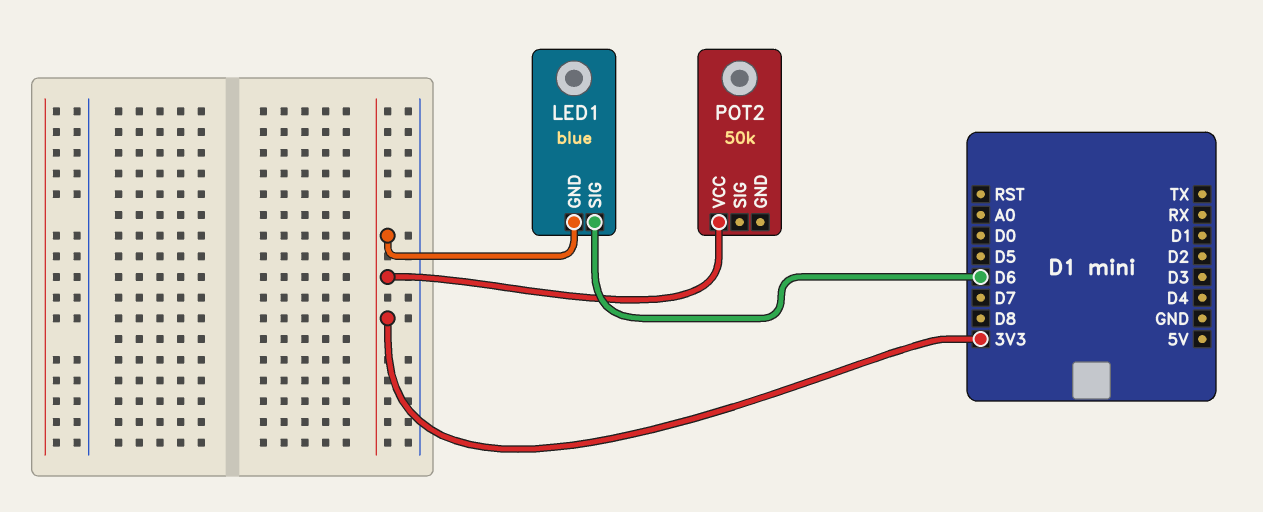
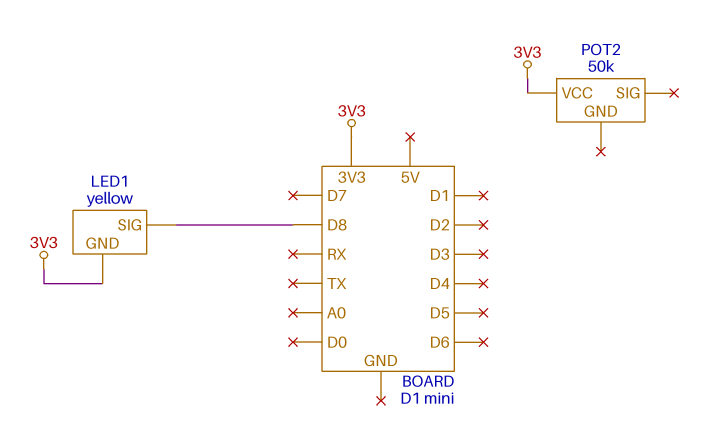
LED1: blue -> yellow
LED1 pin SIG: D6 -> D8

